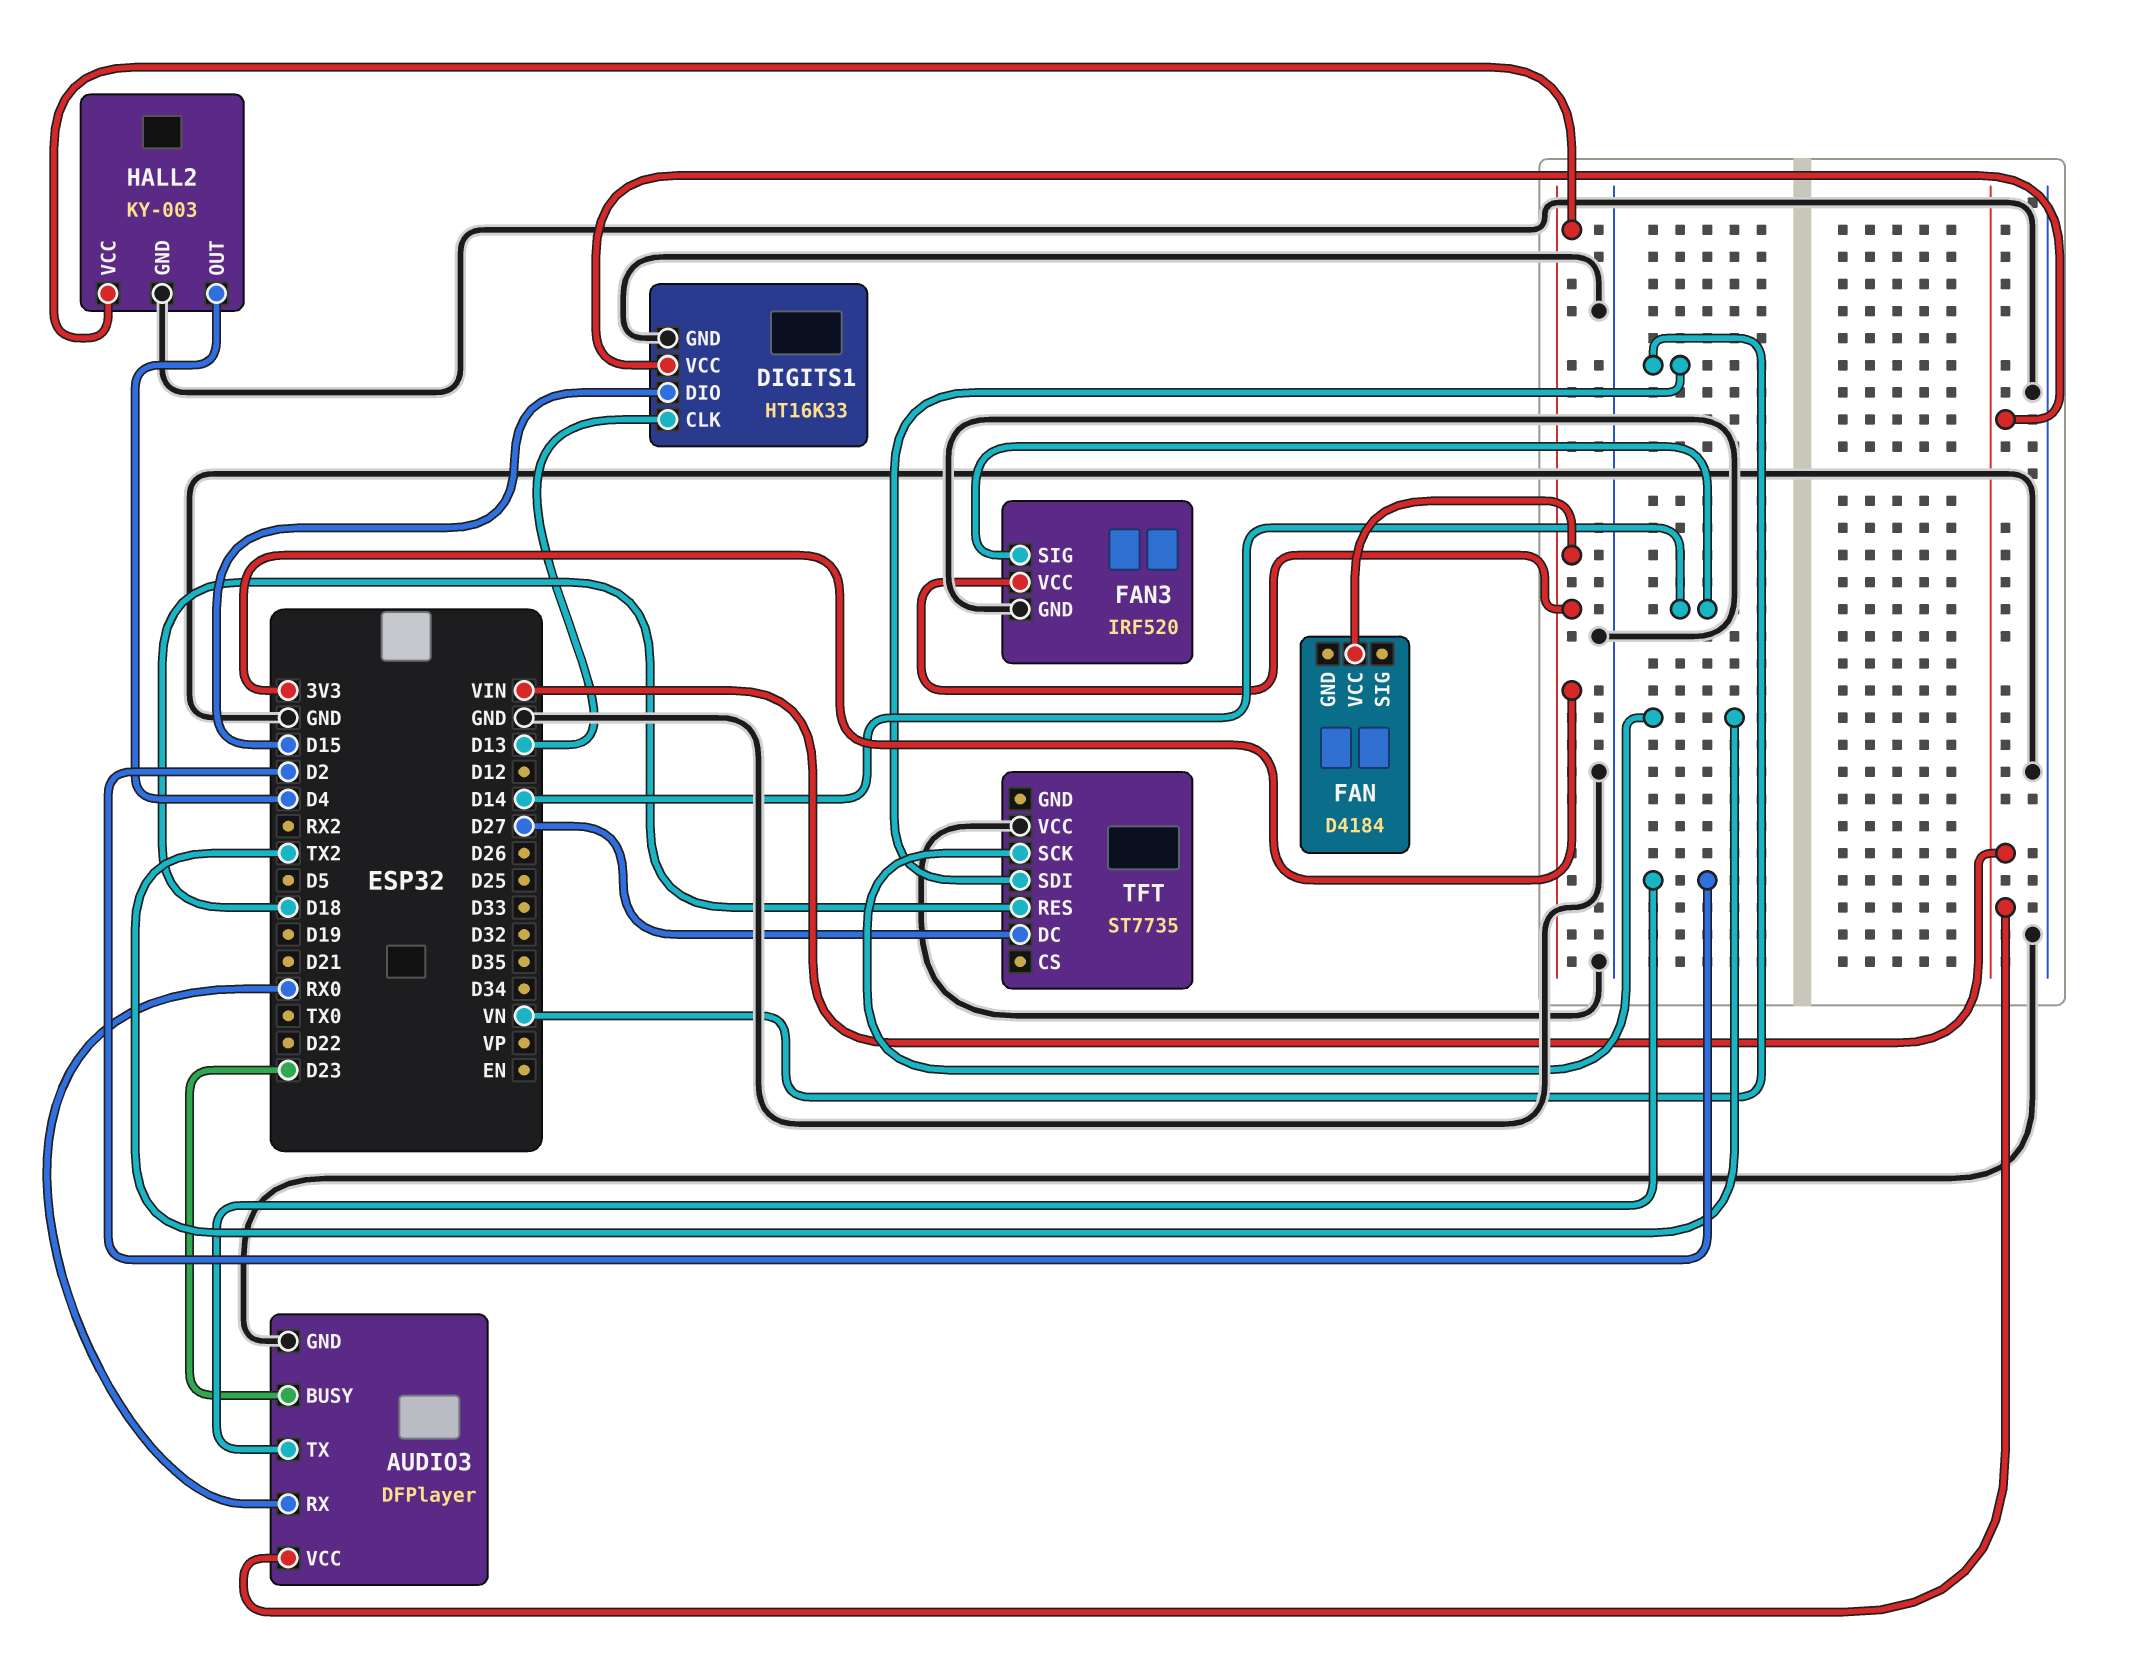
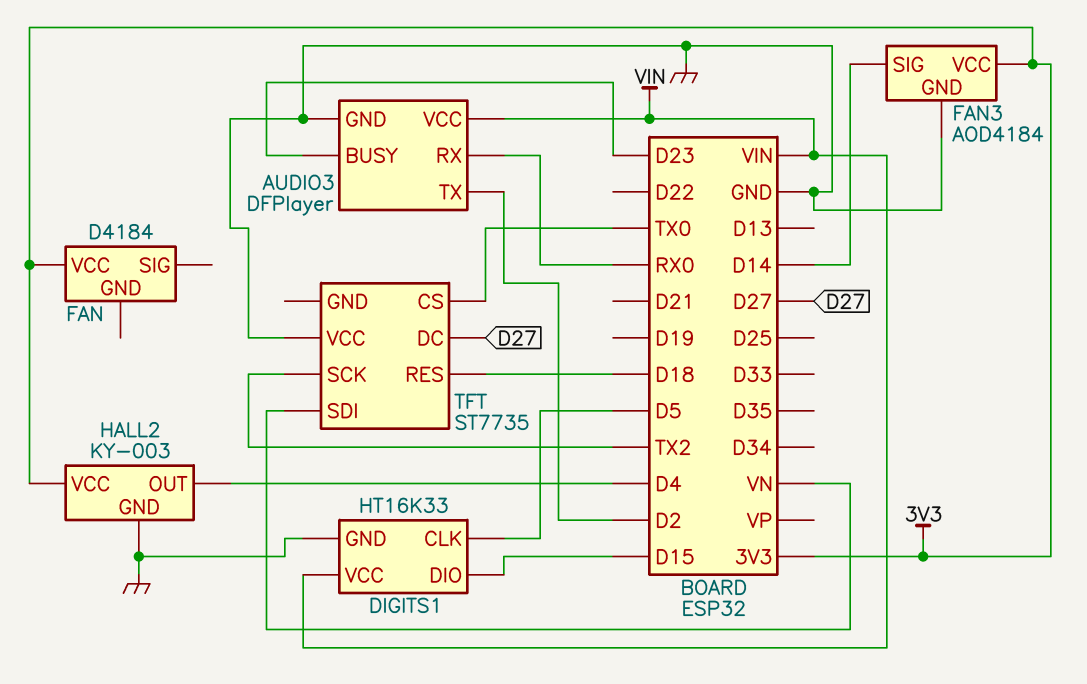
DIGITS1 pin CLK: D13 -> D5
FAN3: IRF520 -> AOD4184
TFT pin CS: none -> TX0

